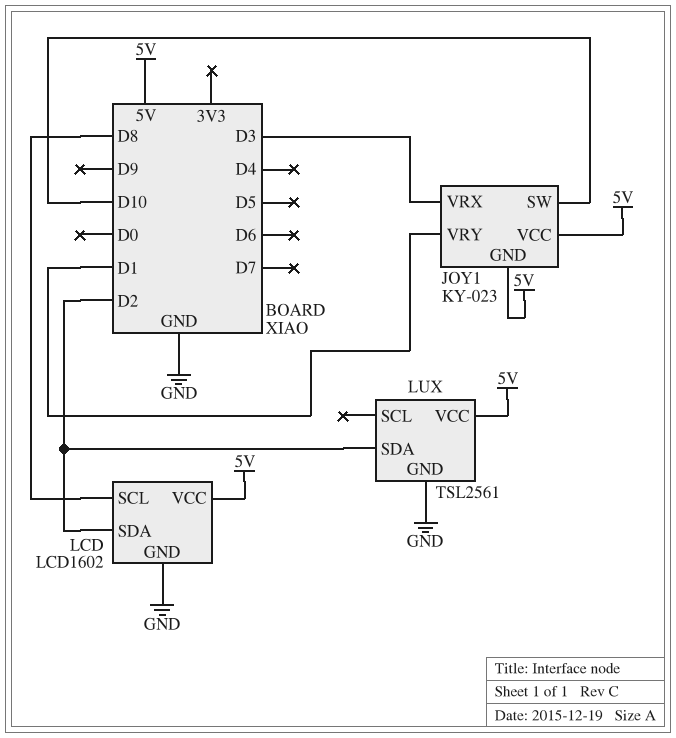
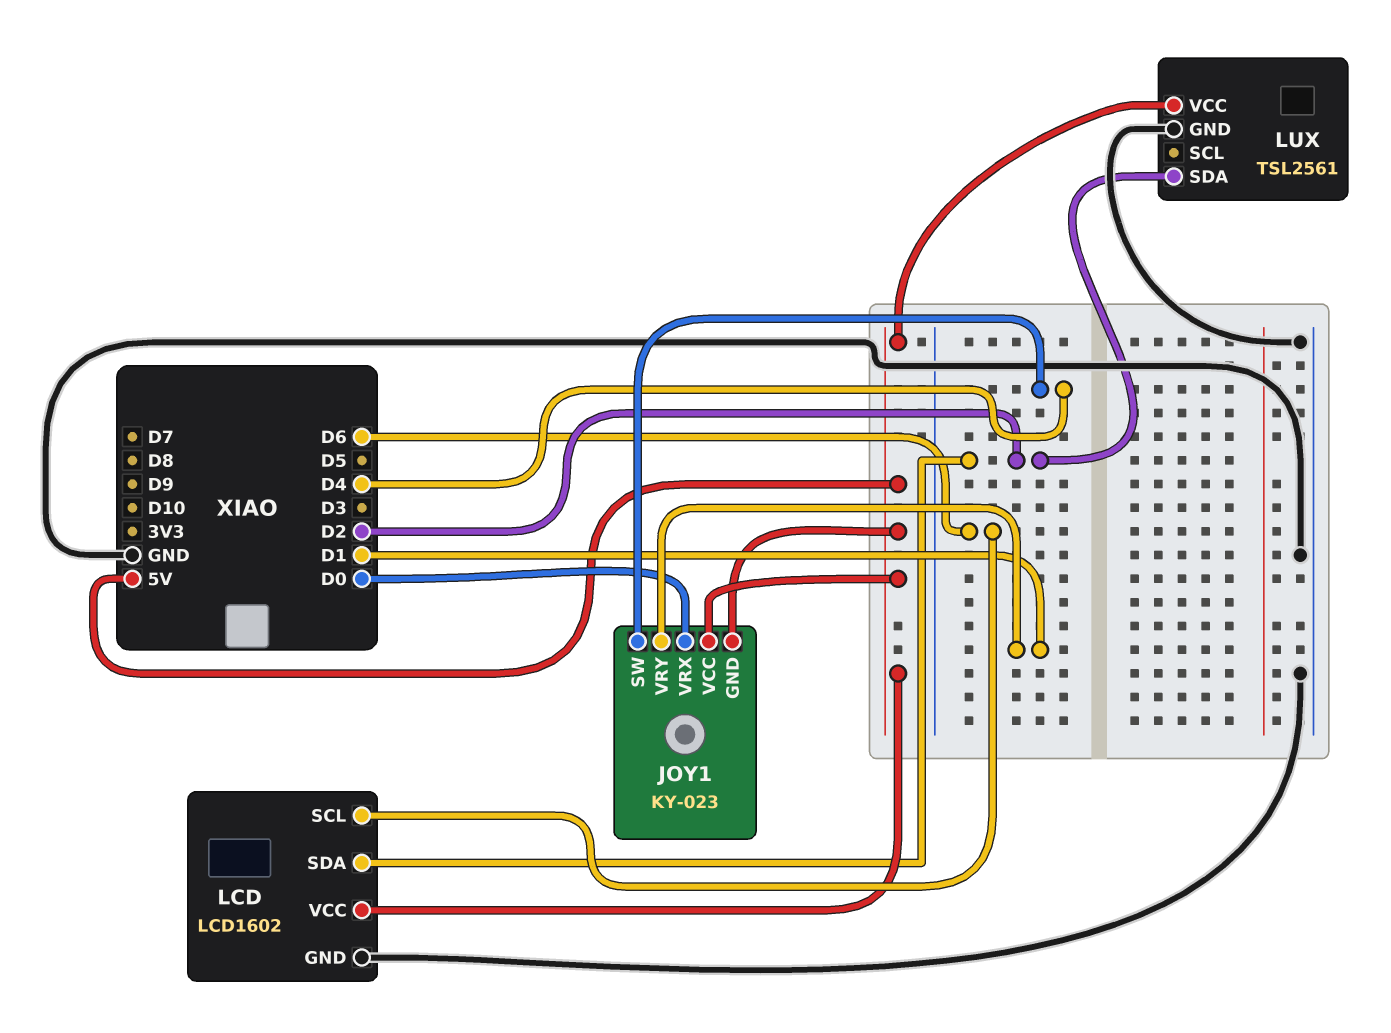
JOY1 pin SW: D10 -> D4
JOY1 pin VRX: D3 -> D0
LCD pin SCL: D8 -> D6

